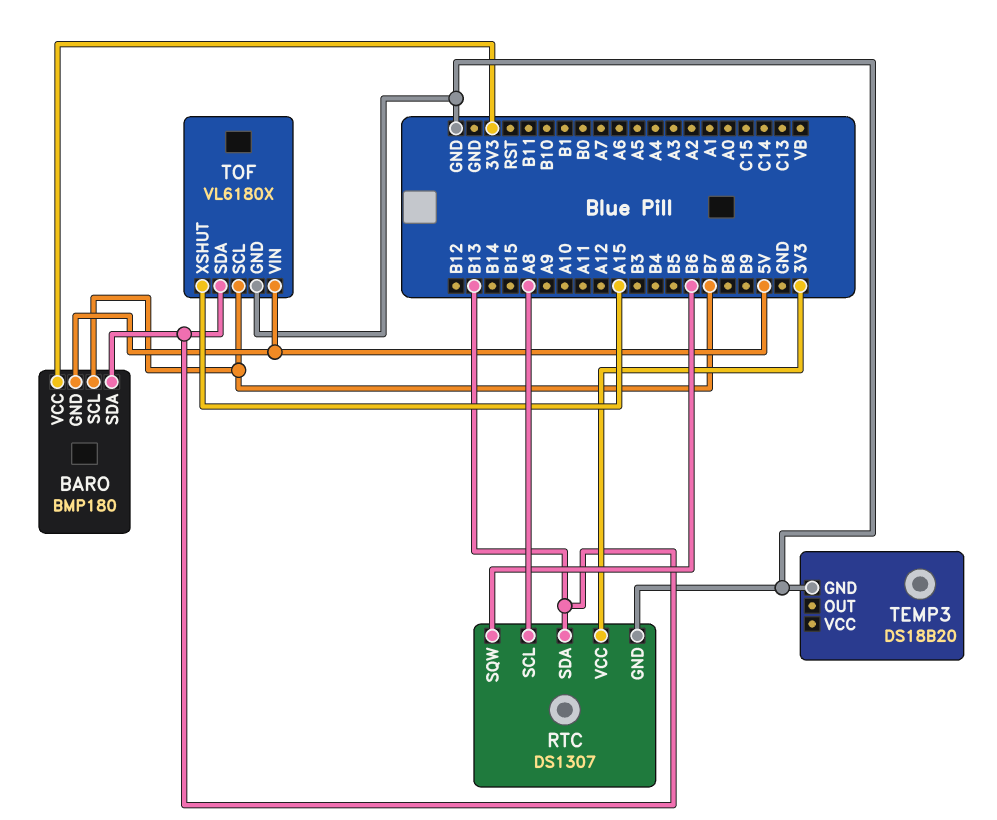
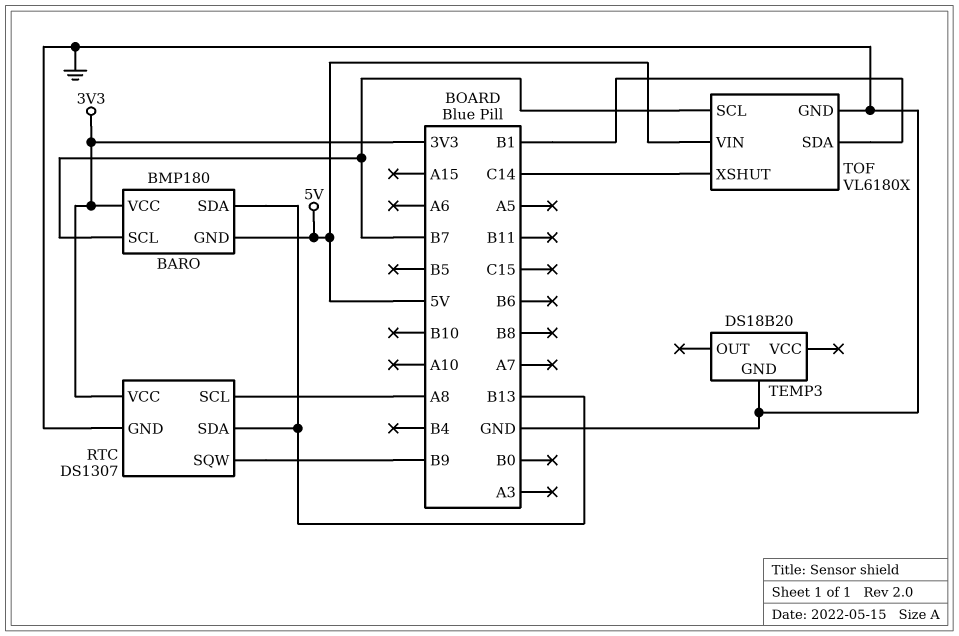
RTC pin SQW: B6 -> B9
TOF pin SDA: B13 -> B1
TOF pin XSHUT: A15 -> C14

